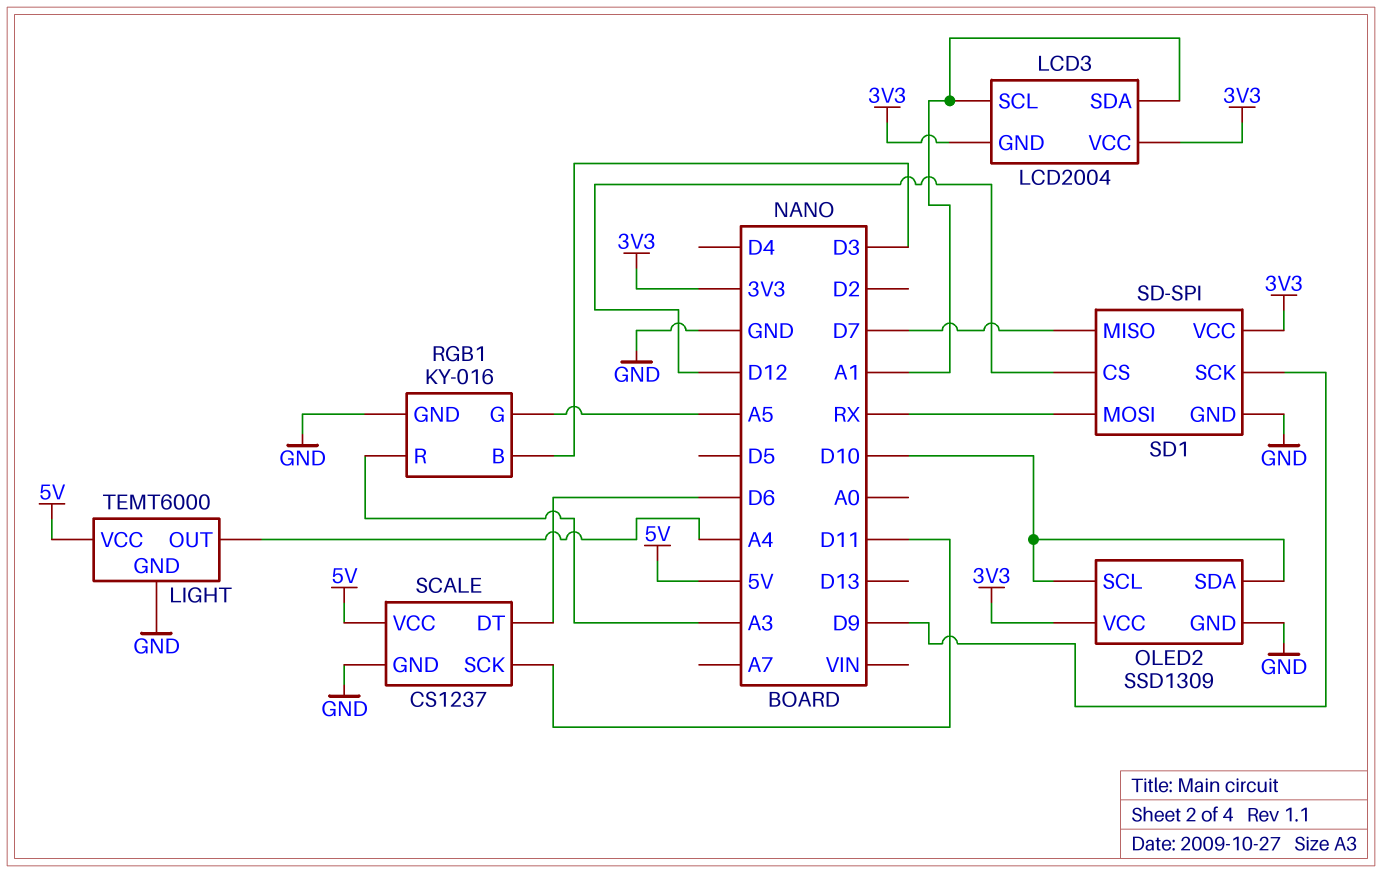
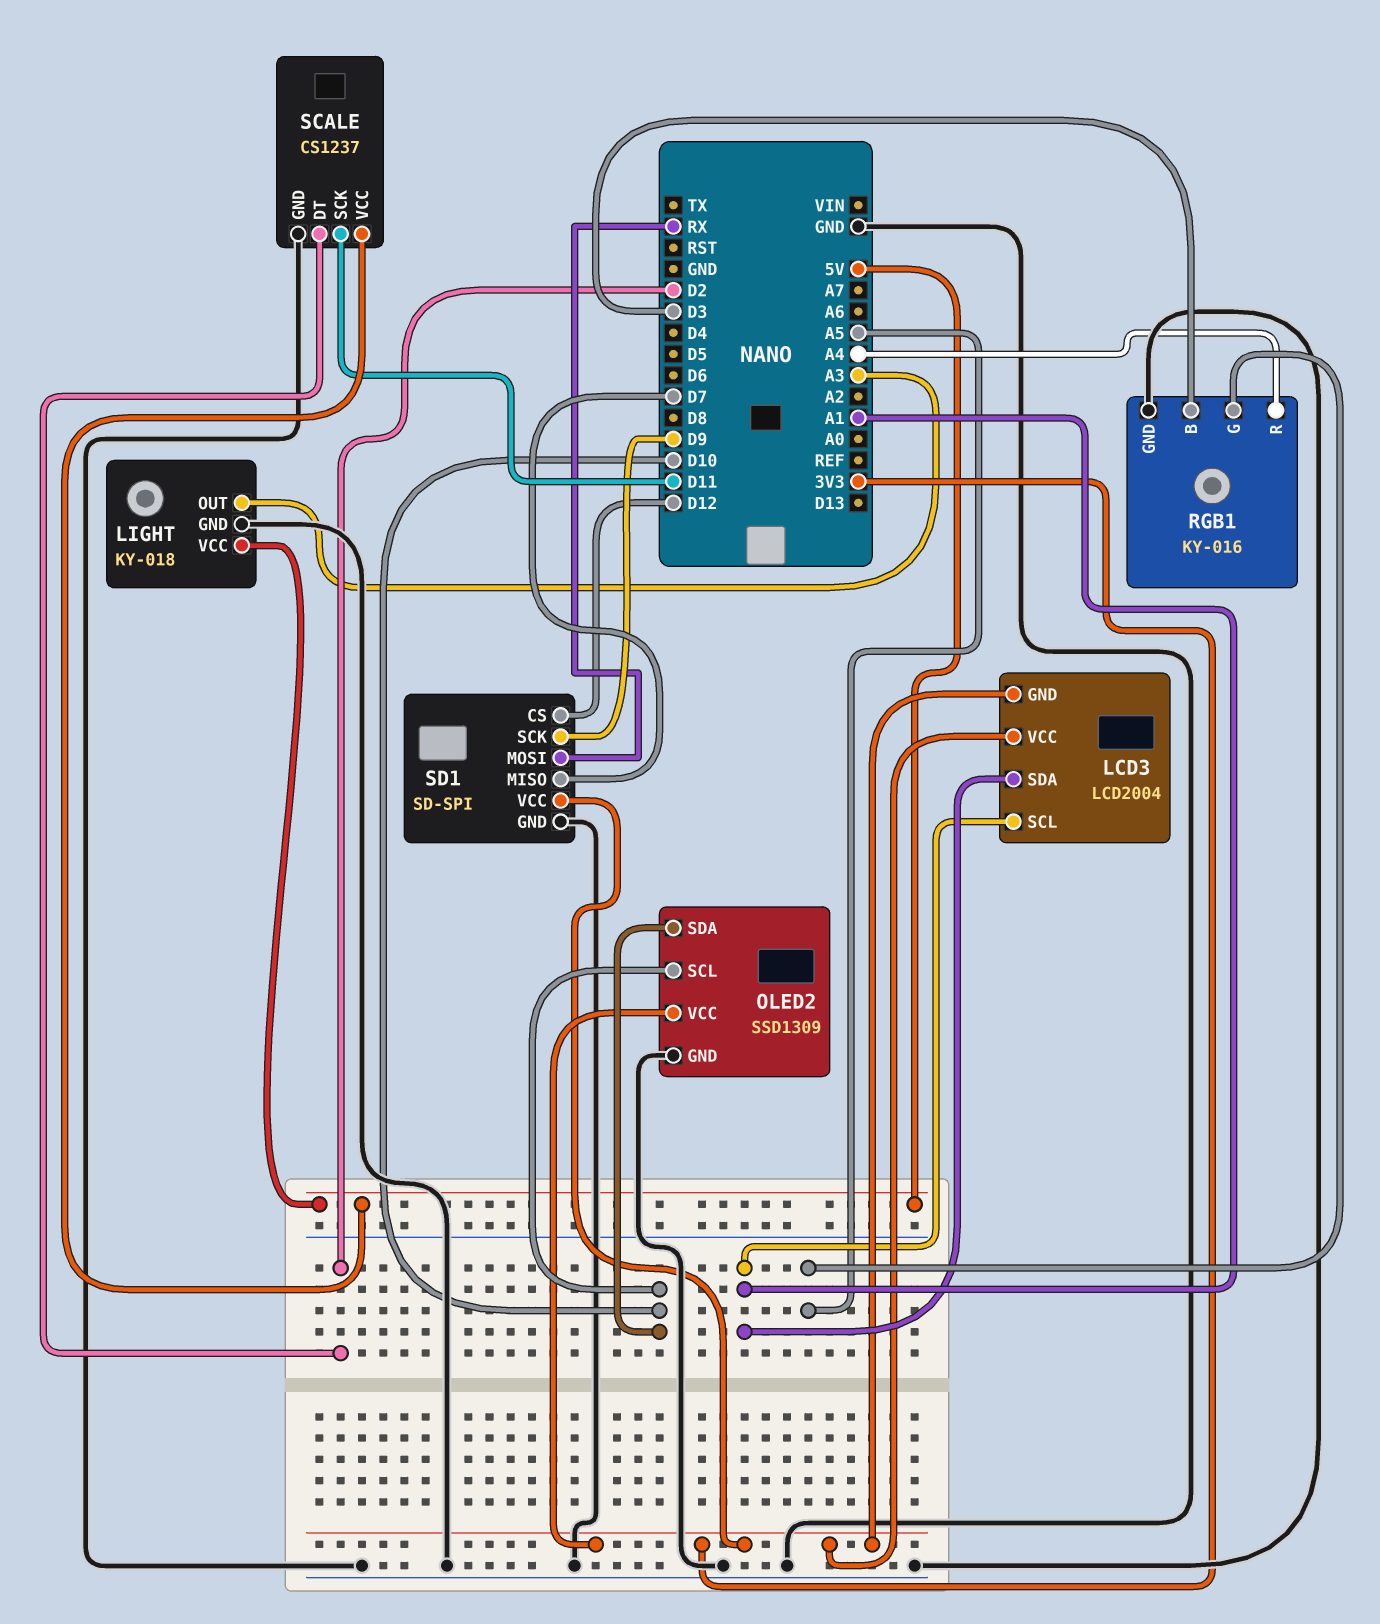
LIGHT: TEMT6000 -> KY-018
LIGHT pin OUT: A4 -> A3
RGB1 pin R: A3 -> A4
SCALE pin DT: D6 -> D2

